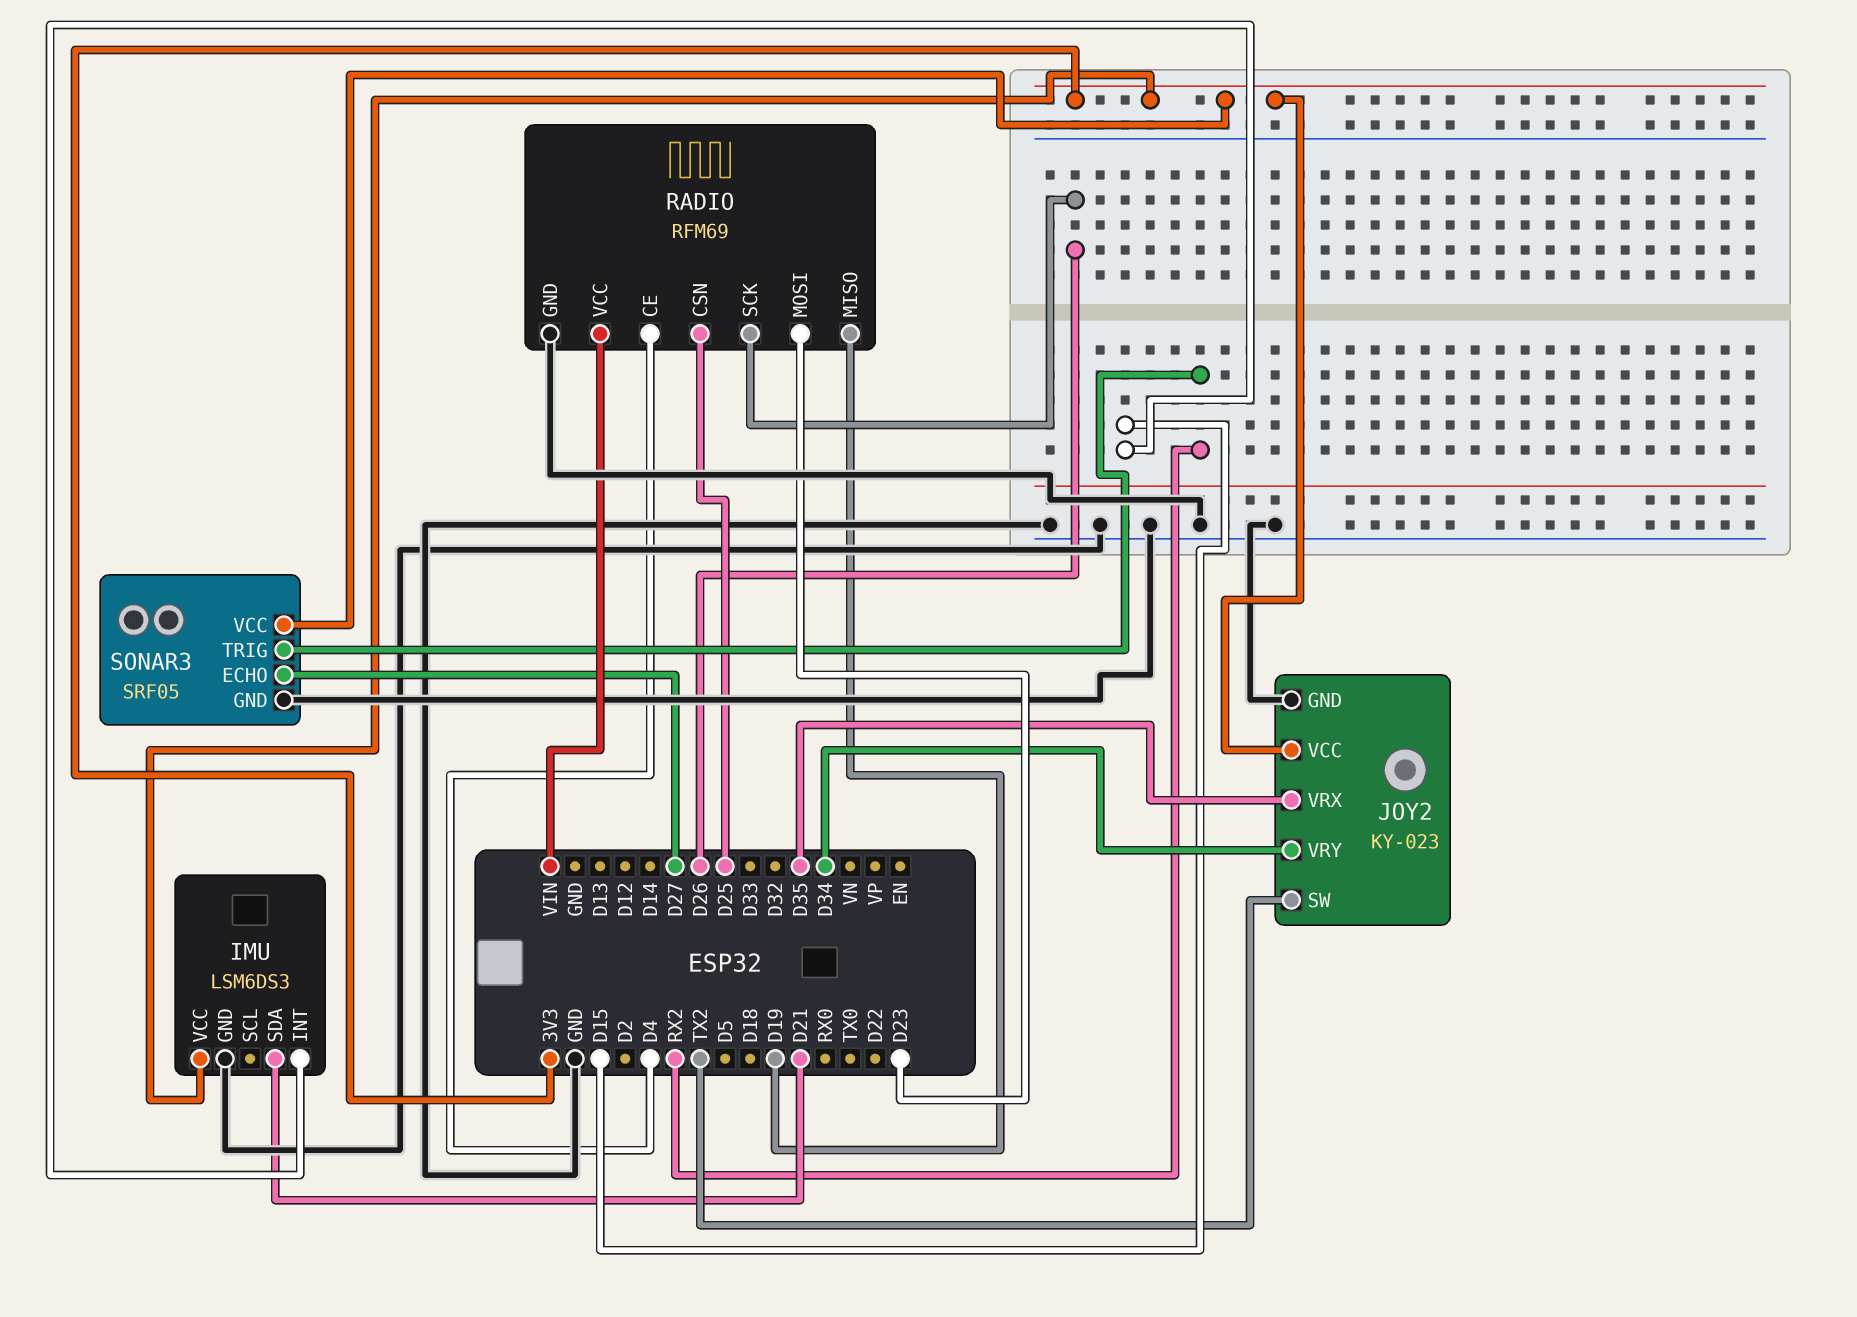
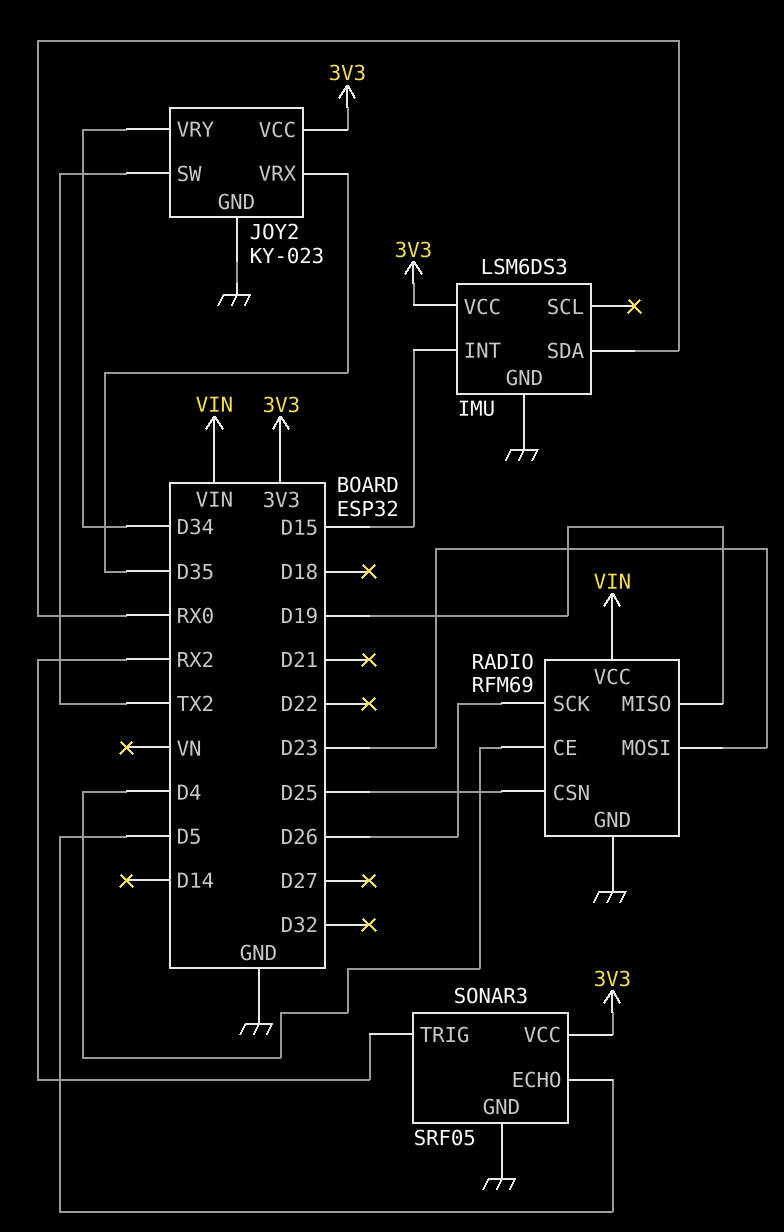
IMU pin SDA: D21 -> RX0
SONAR3 pin ECHO: D27 -> D5

